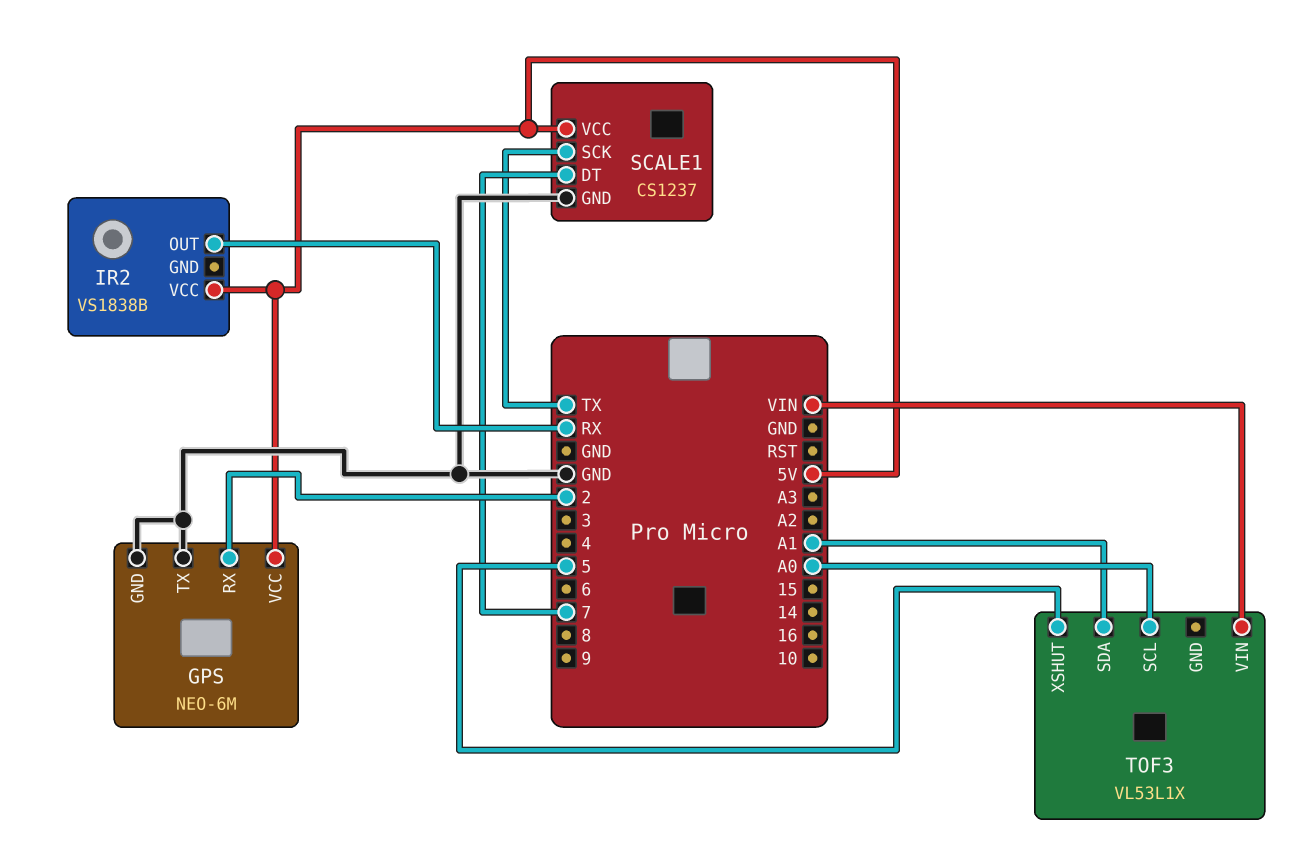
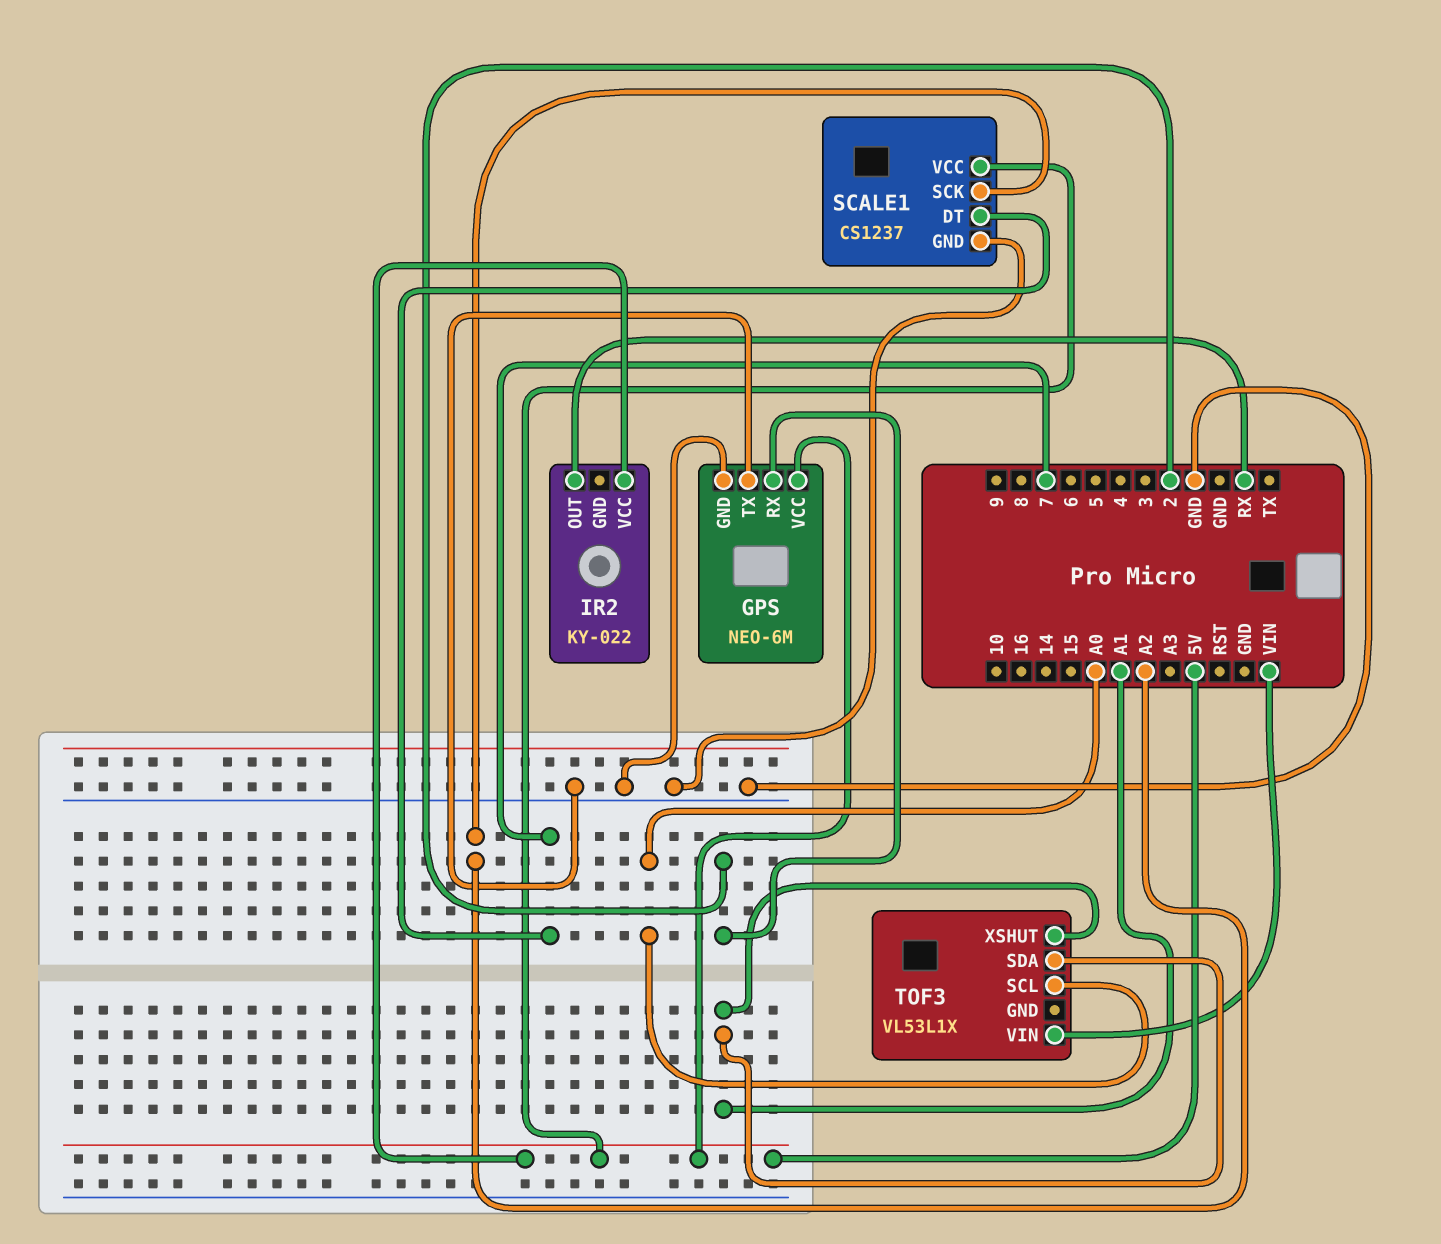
IR2: VS1838B -> KY-022
SCALE1 pin SCK: TX -> A2
TOF3 pin XSHUT: 5 -> A1

